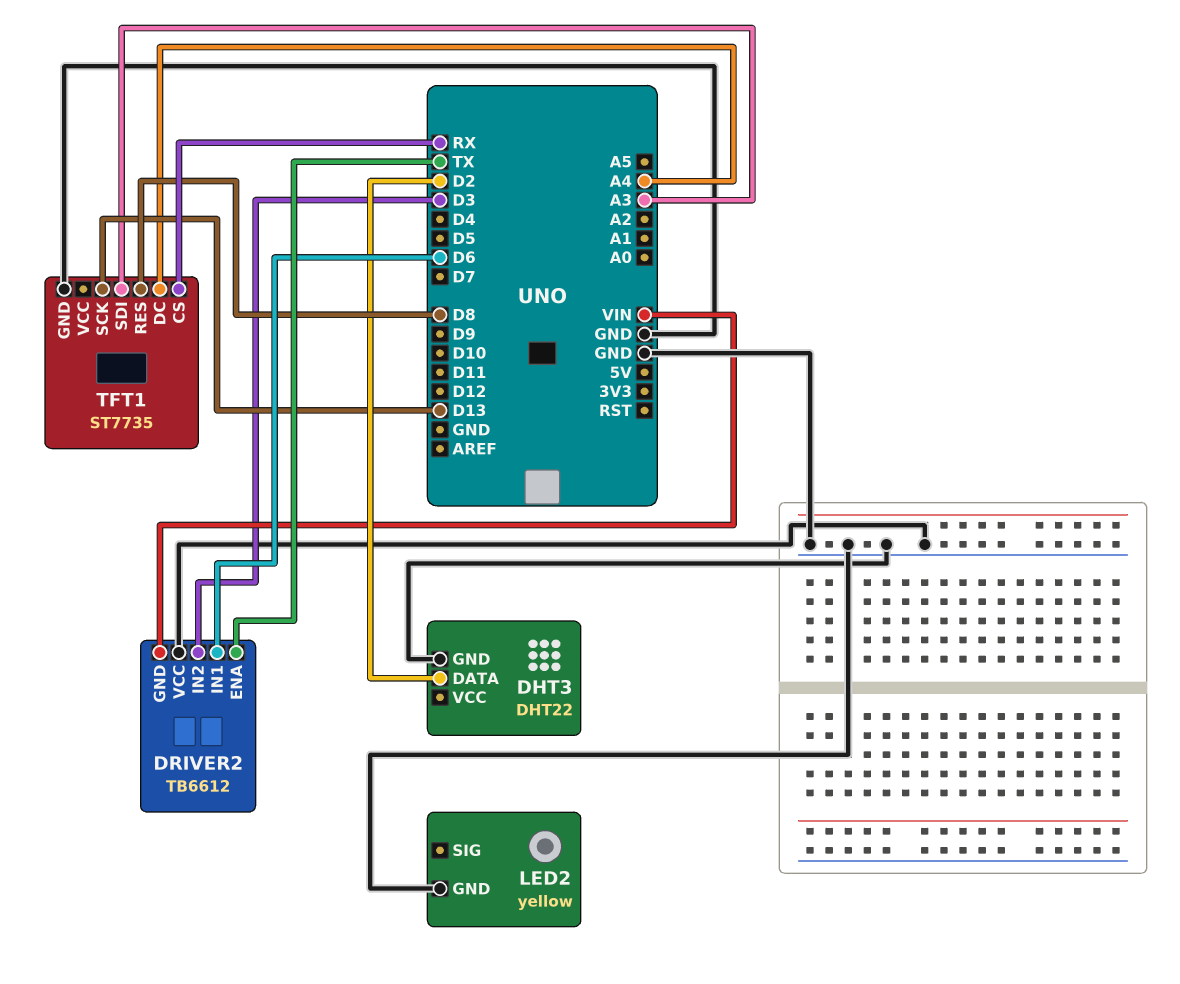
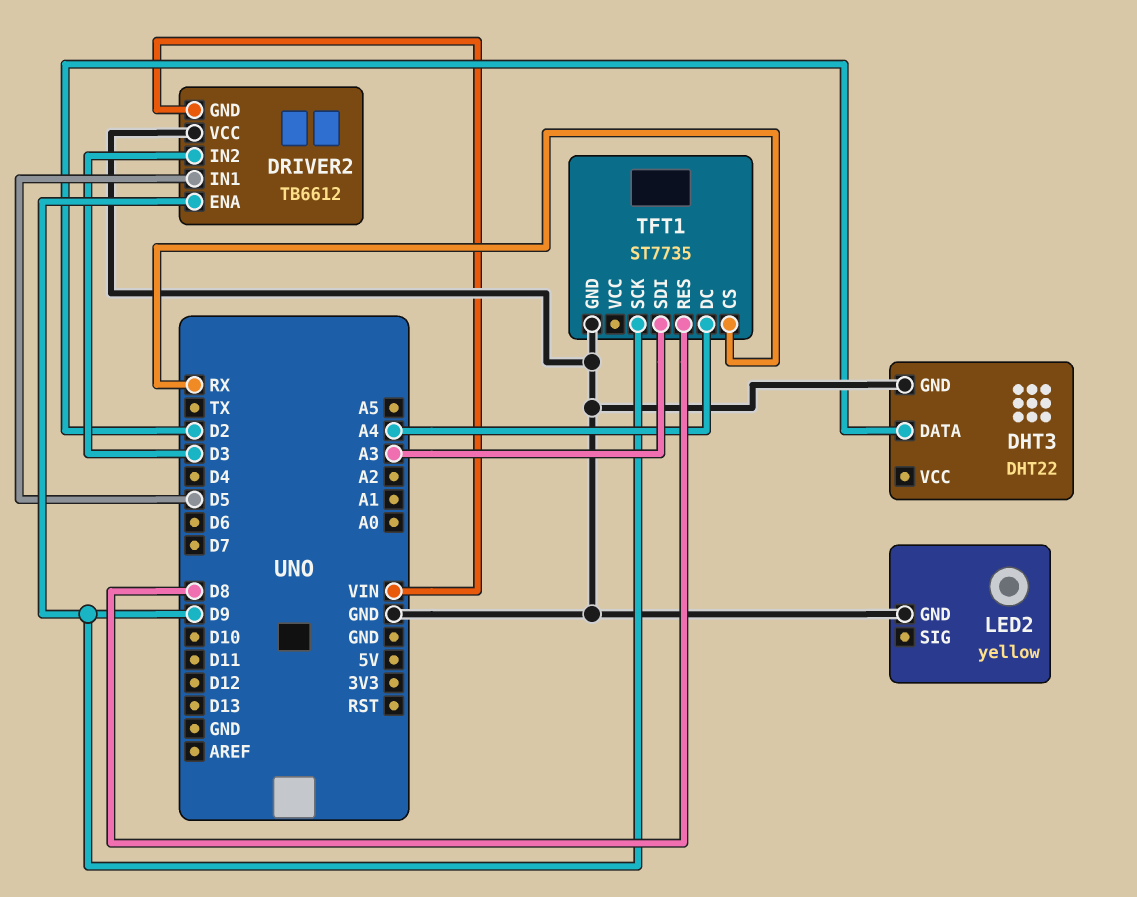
DRIVER2 pin ENA: TX -> D9
DRIVER2 pin IN1: D6 -> D5
TFT1 pin SCK: D13 -> D9

